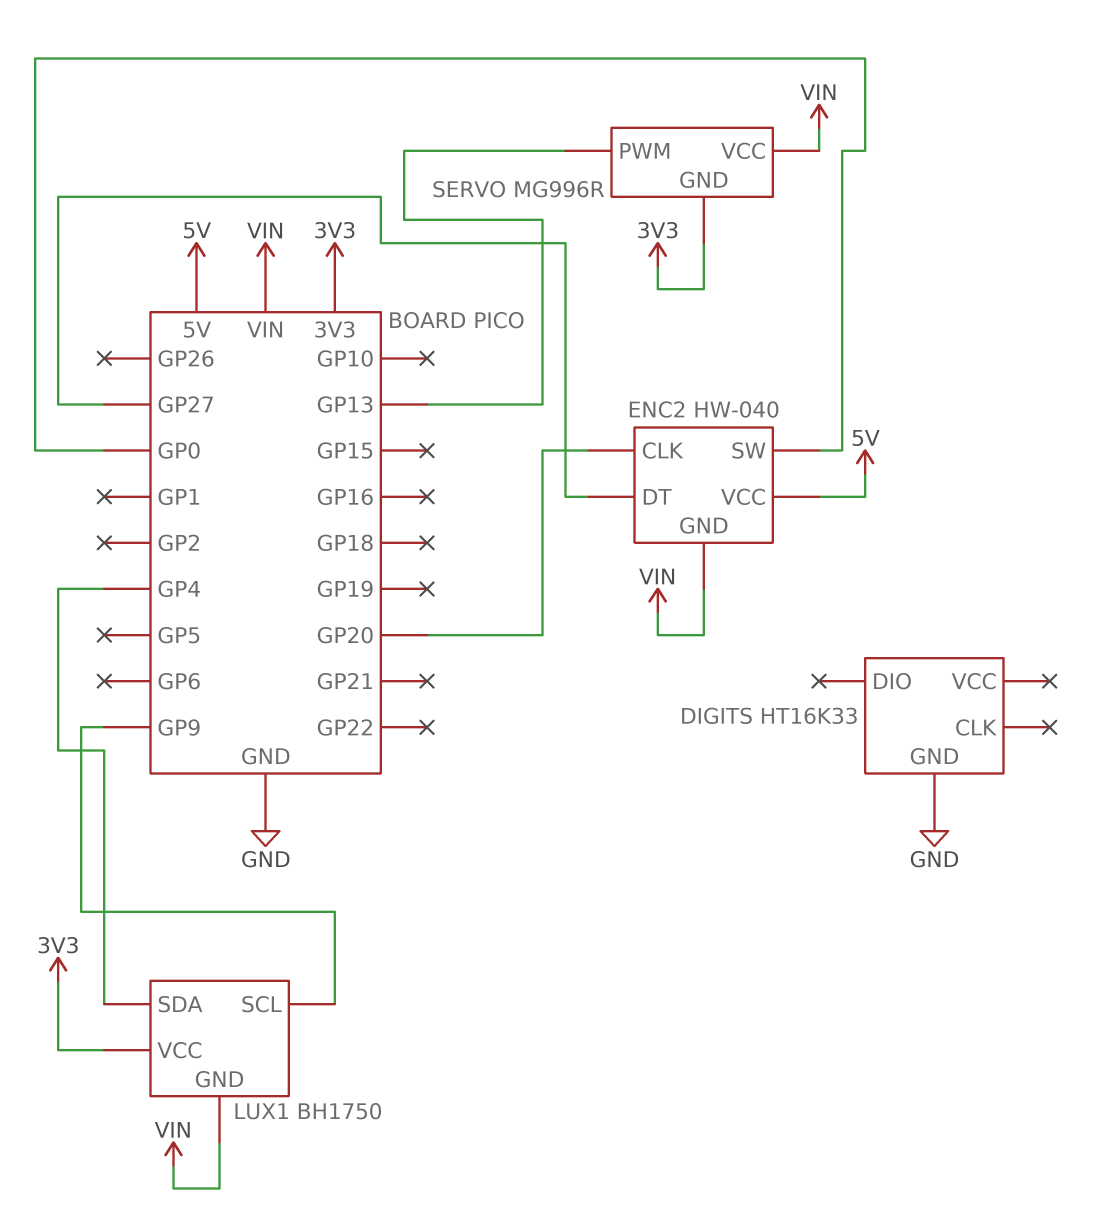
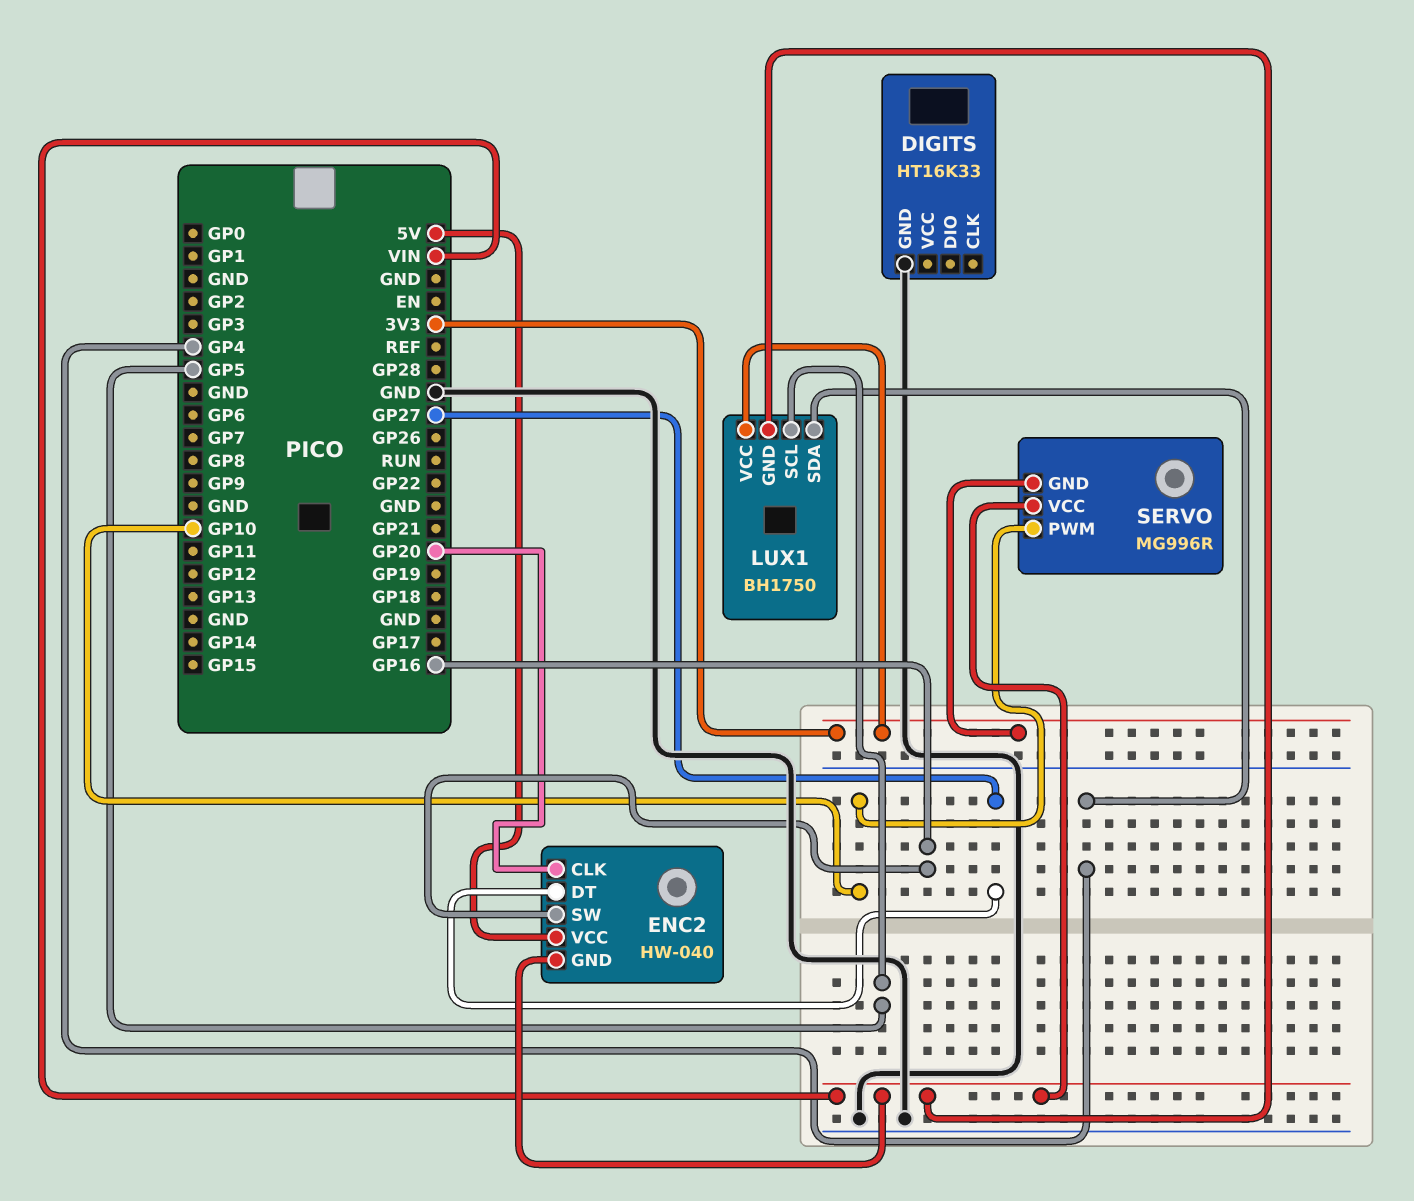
ENC2 pin SW: GP0 -> GP16
LUX1 pin SCL: GP9 -> GP5
SERVO pin PWM: GP13 -> GP10

